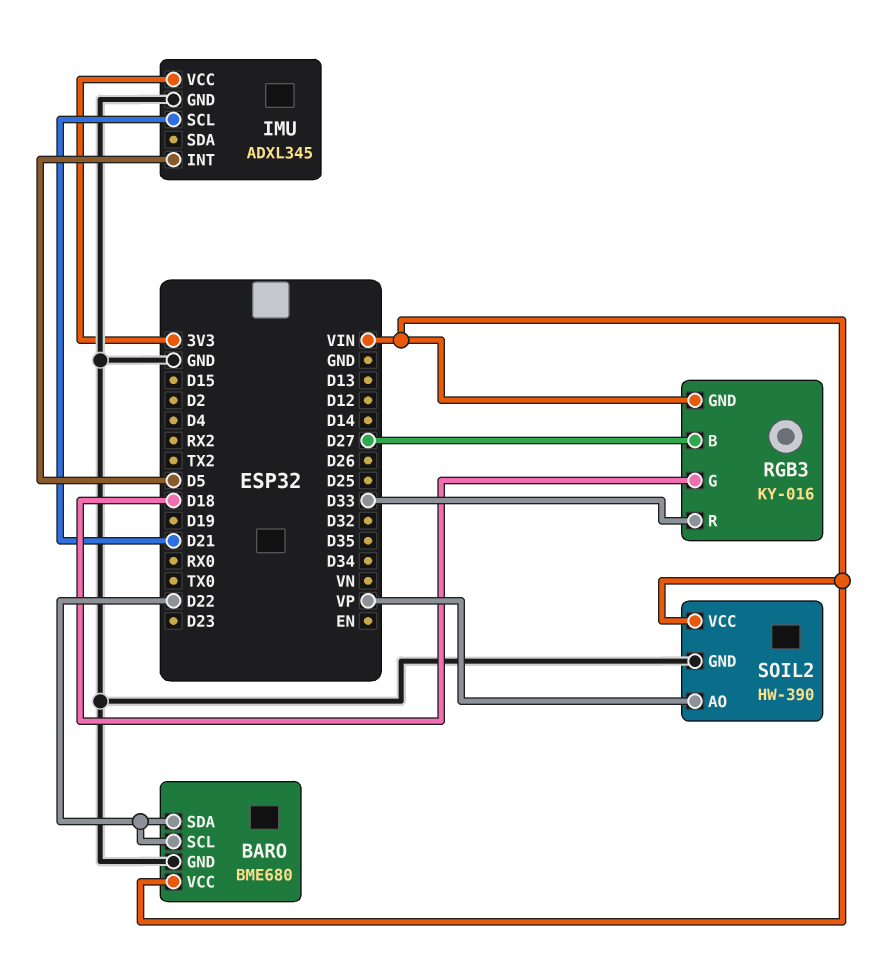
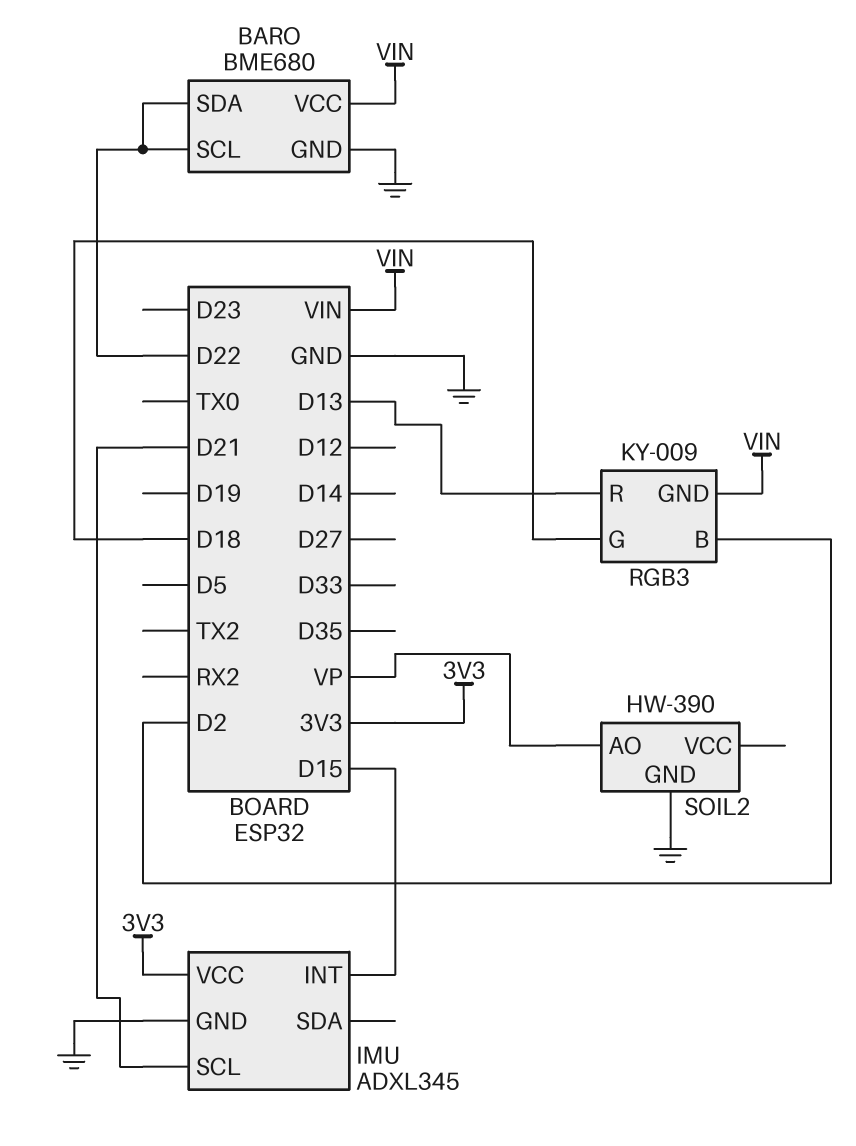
IMU pin INT: D5 -> D15
RGB3: KY-016 -> KY-009
RGB3 pin B: D27 -> D2
RGB3 pin R: D33 -> D13
SOIL2 pin VCC: VIN -> none

